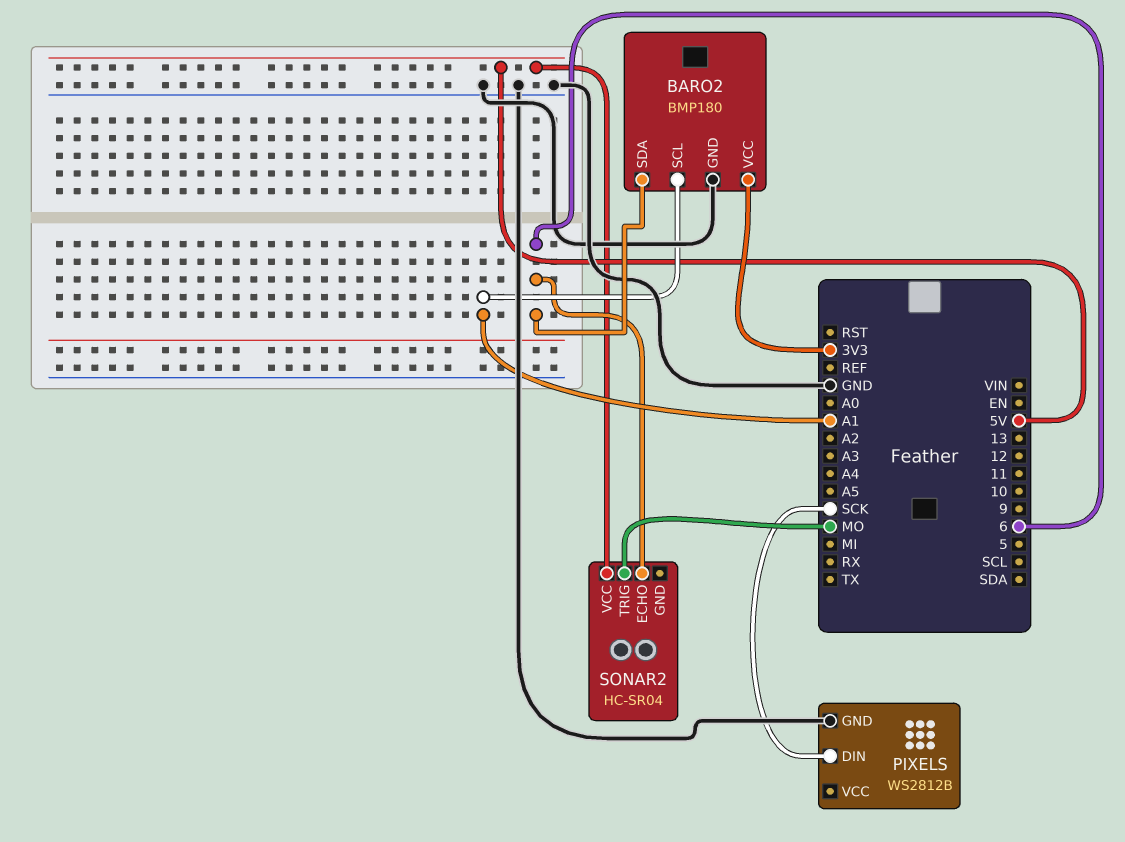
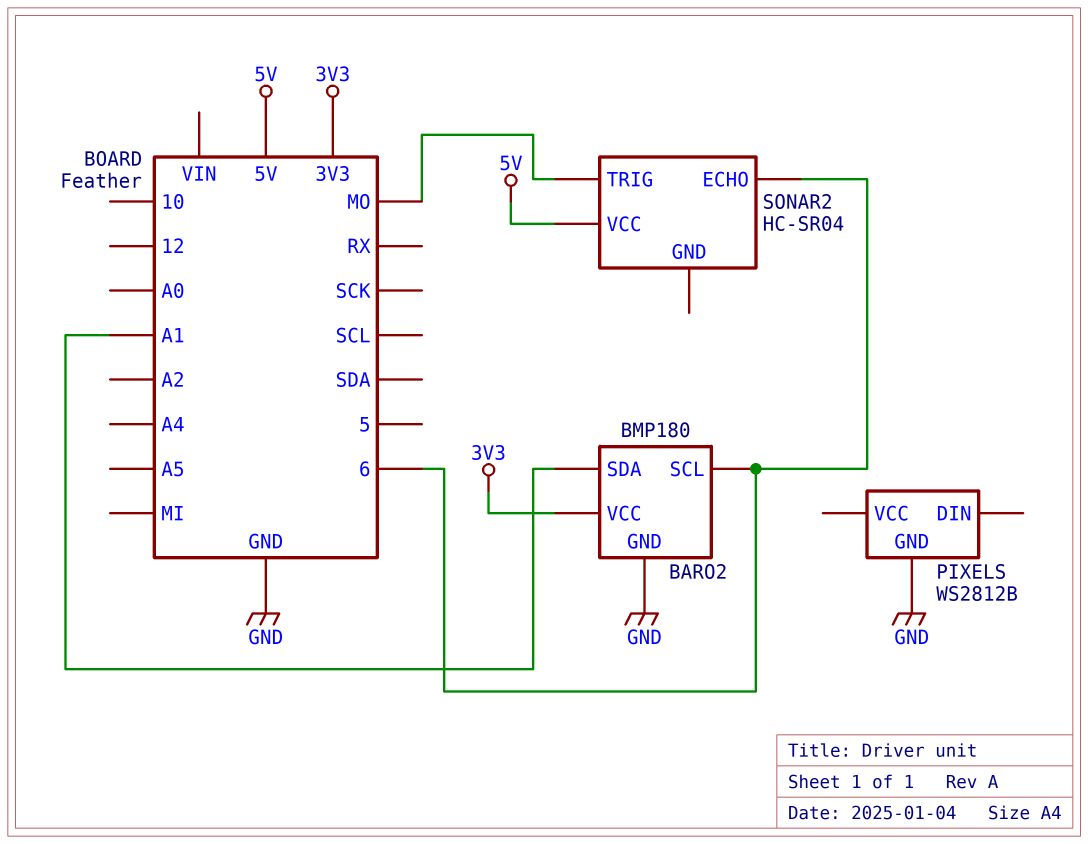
BARO2 pin SCL: A1 -> 6
BARO2 pin SDA: 6 -> A1
PIXELS pin DIN: SCK -> none

